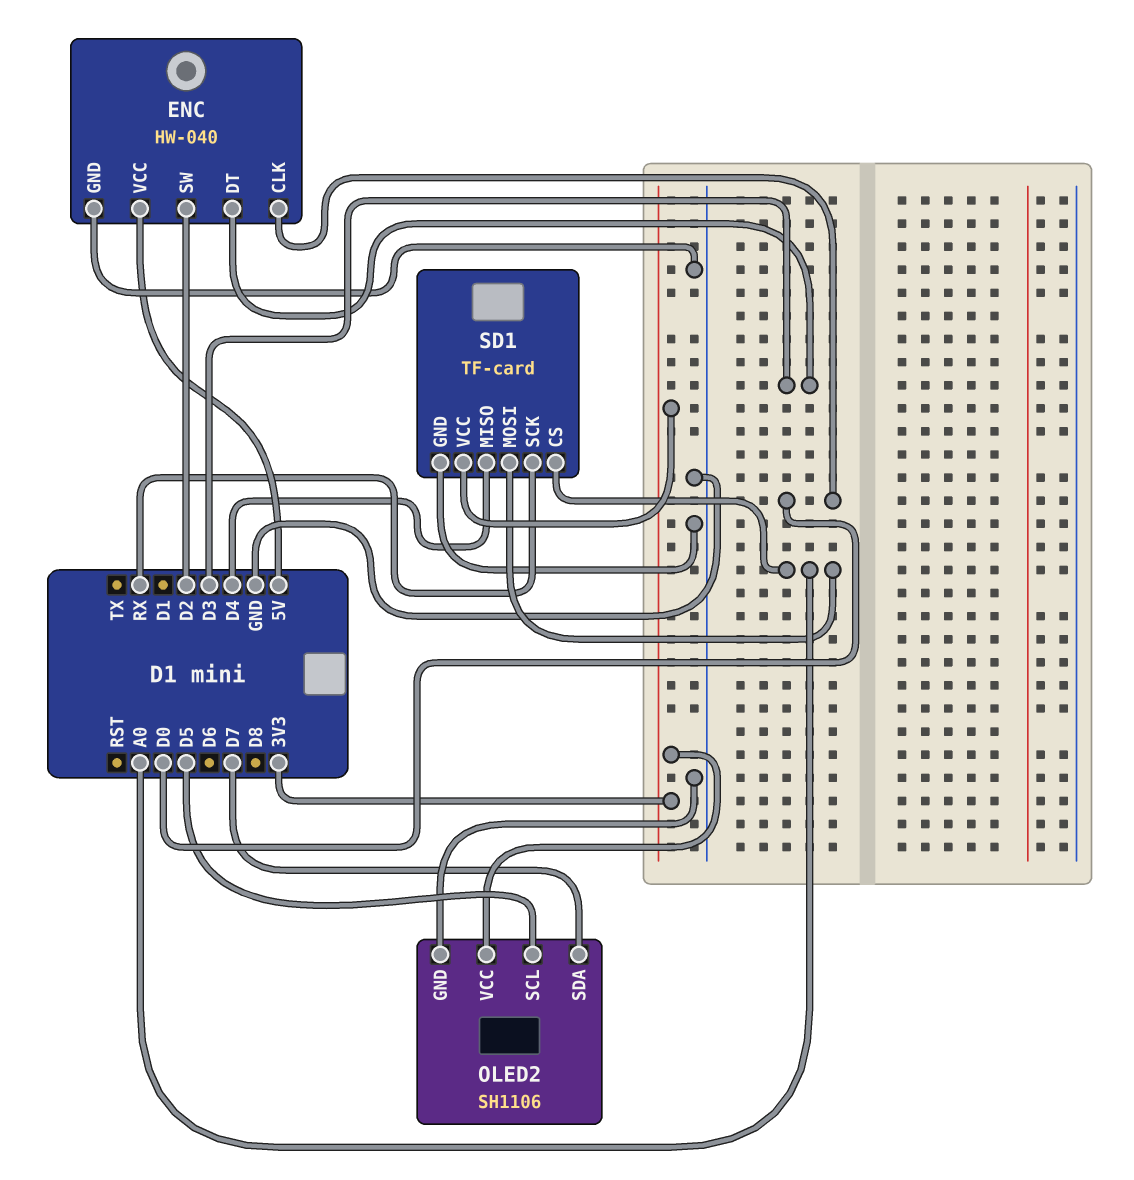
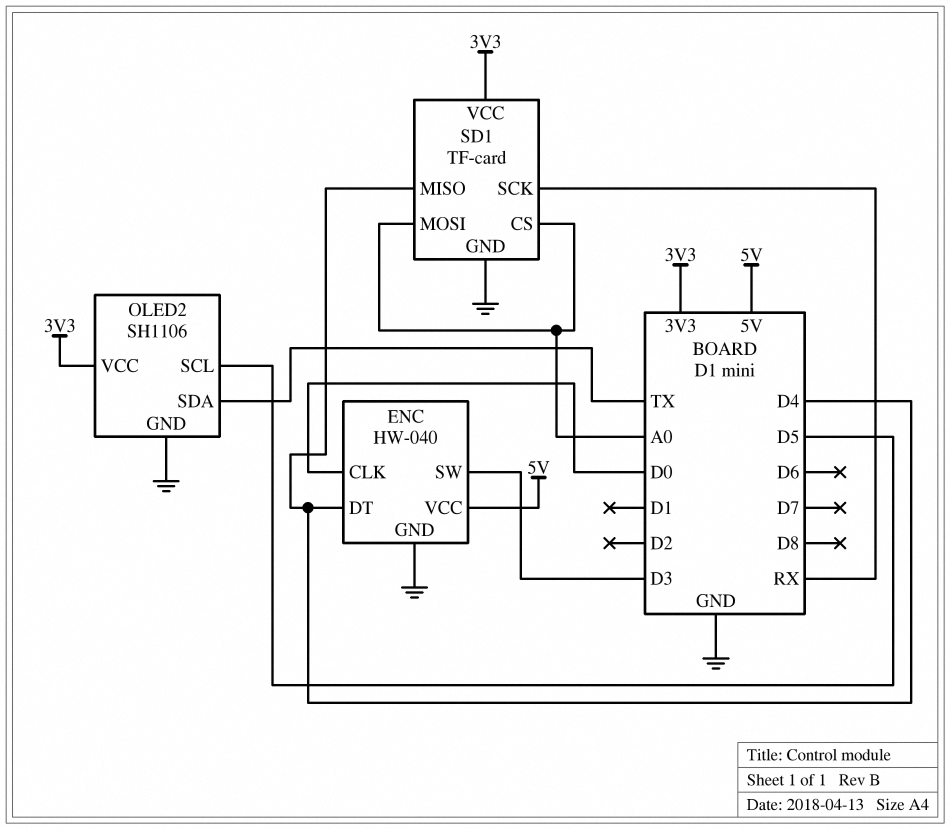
ENC pin DT: D3 -> D4
ENC pin SW: D2 -> D3
OLED2 pin SDA: D7 -> TX

